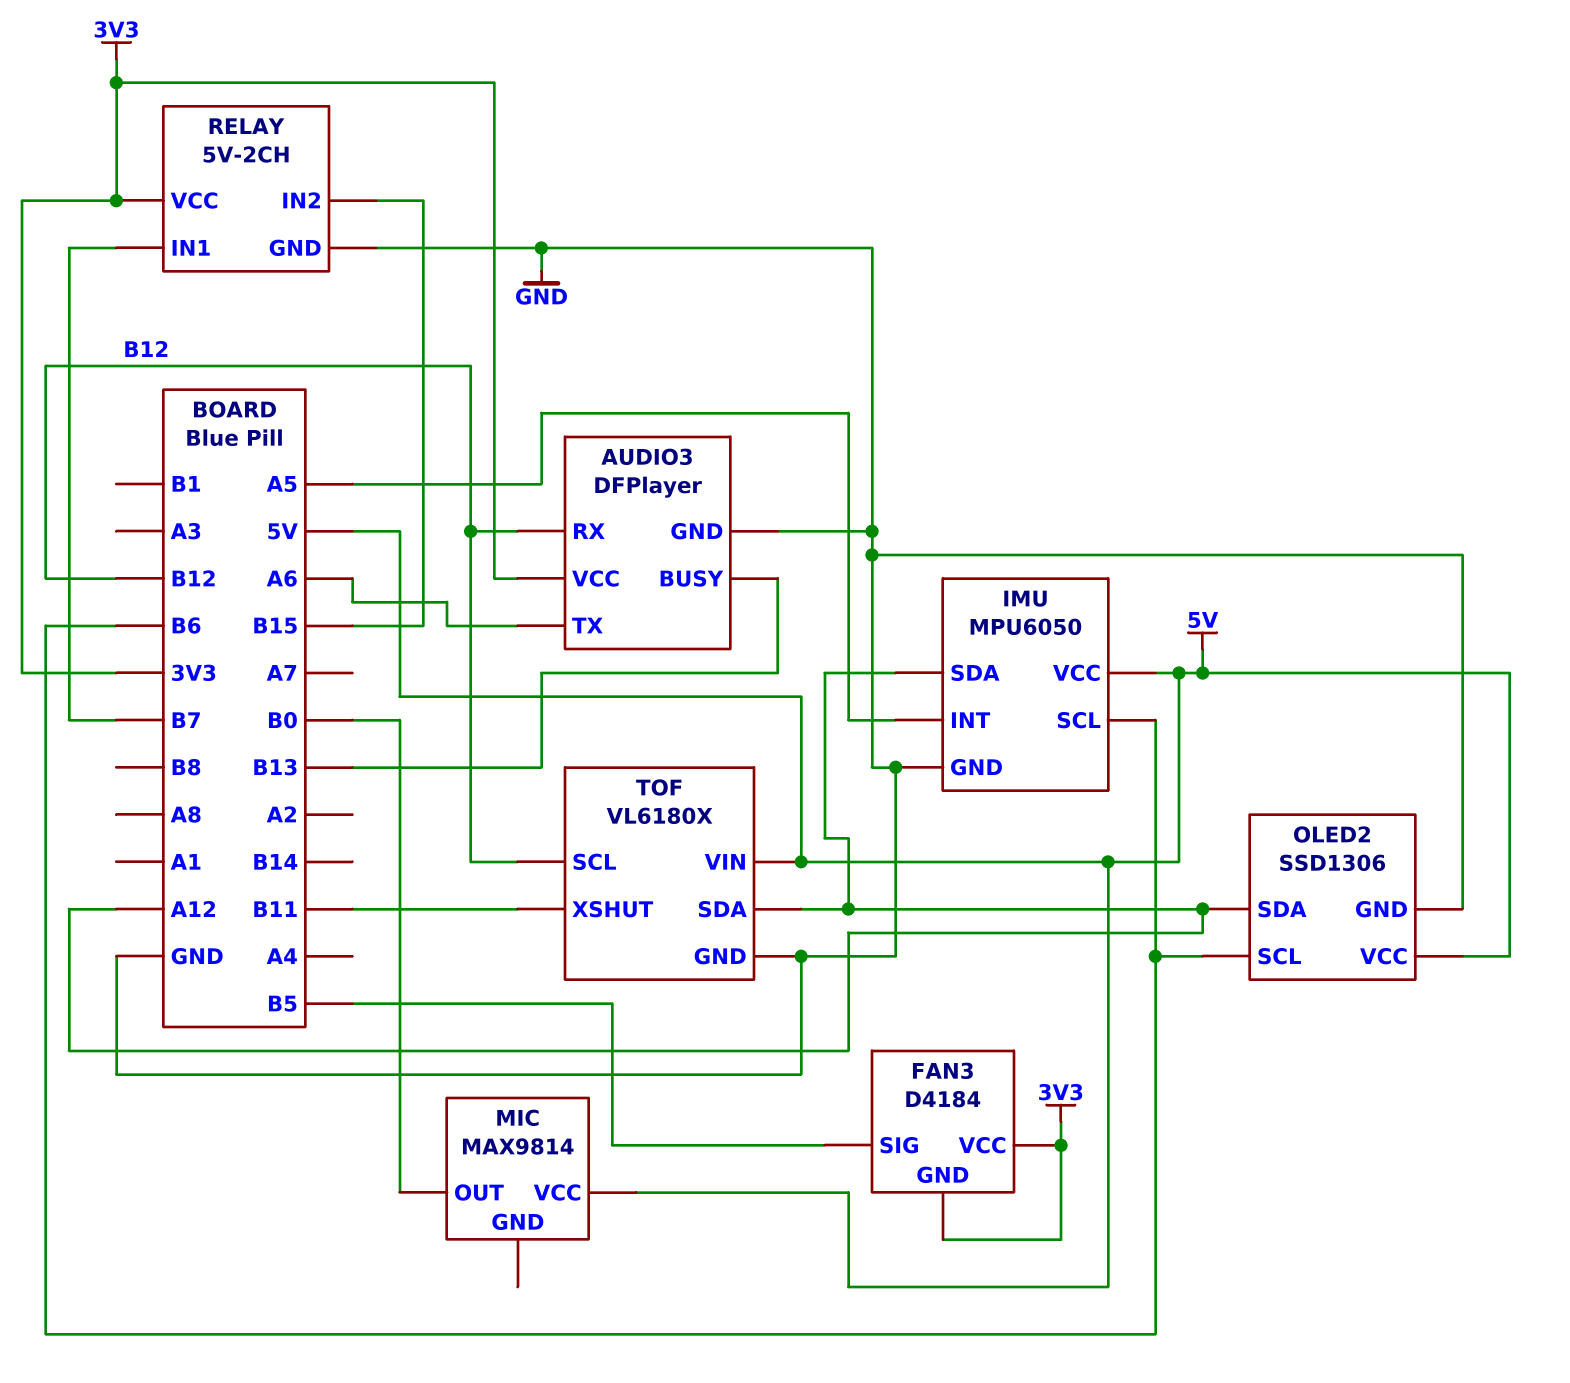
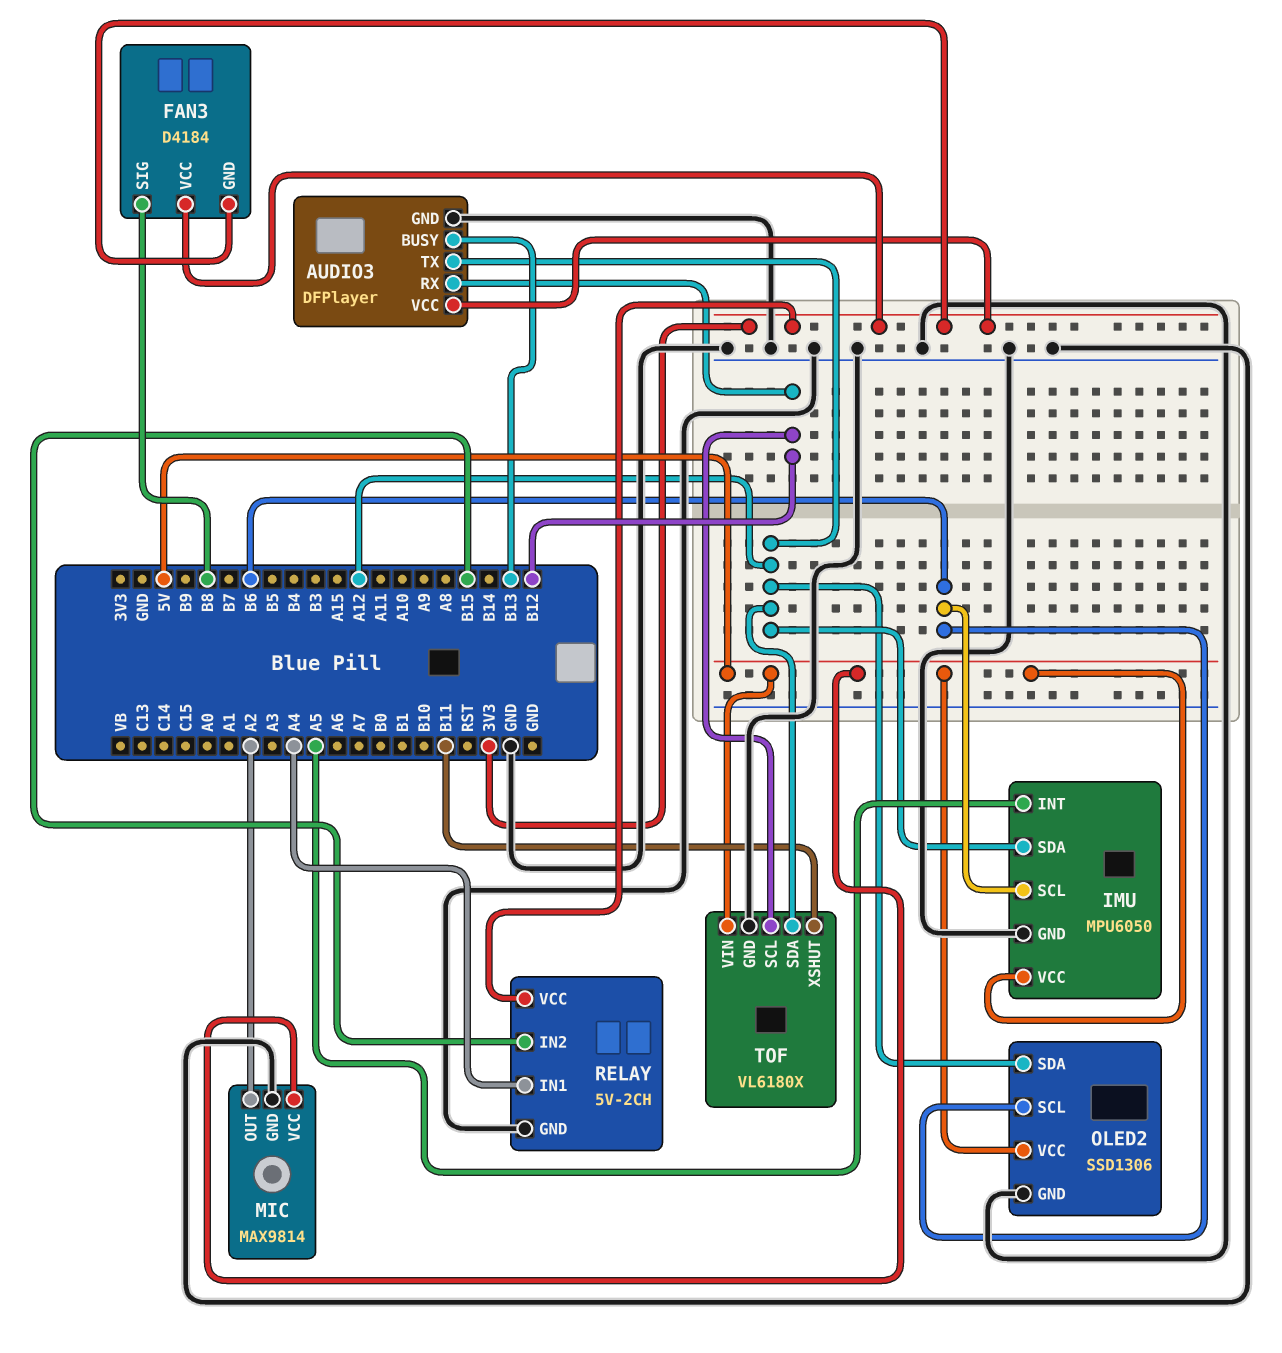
AUDIO3 pin TX: A6 -> A12
FAN3 pin SIG: B5 -> B8
MIC pin GND: none -> GND
MIC pin OUT: B0 -> A2
RELAY pin IN1: B7 -> A4

